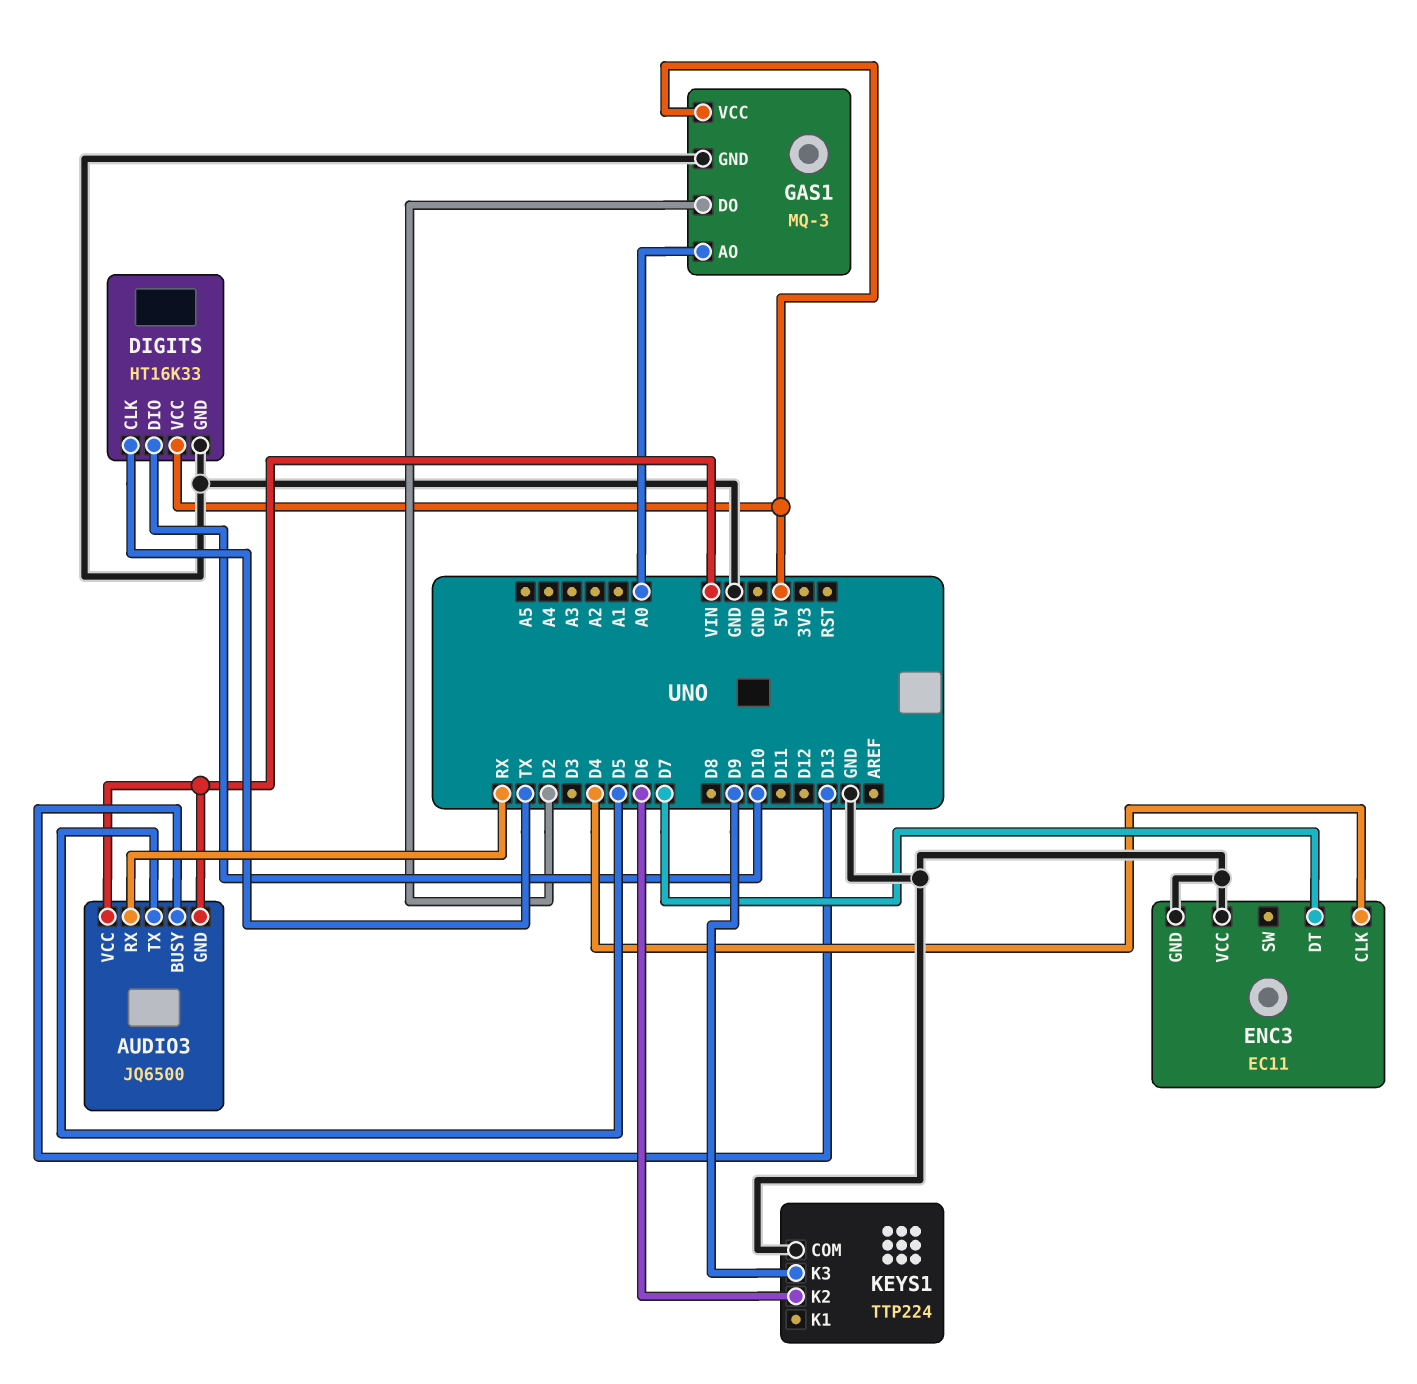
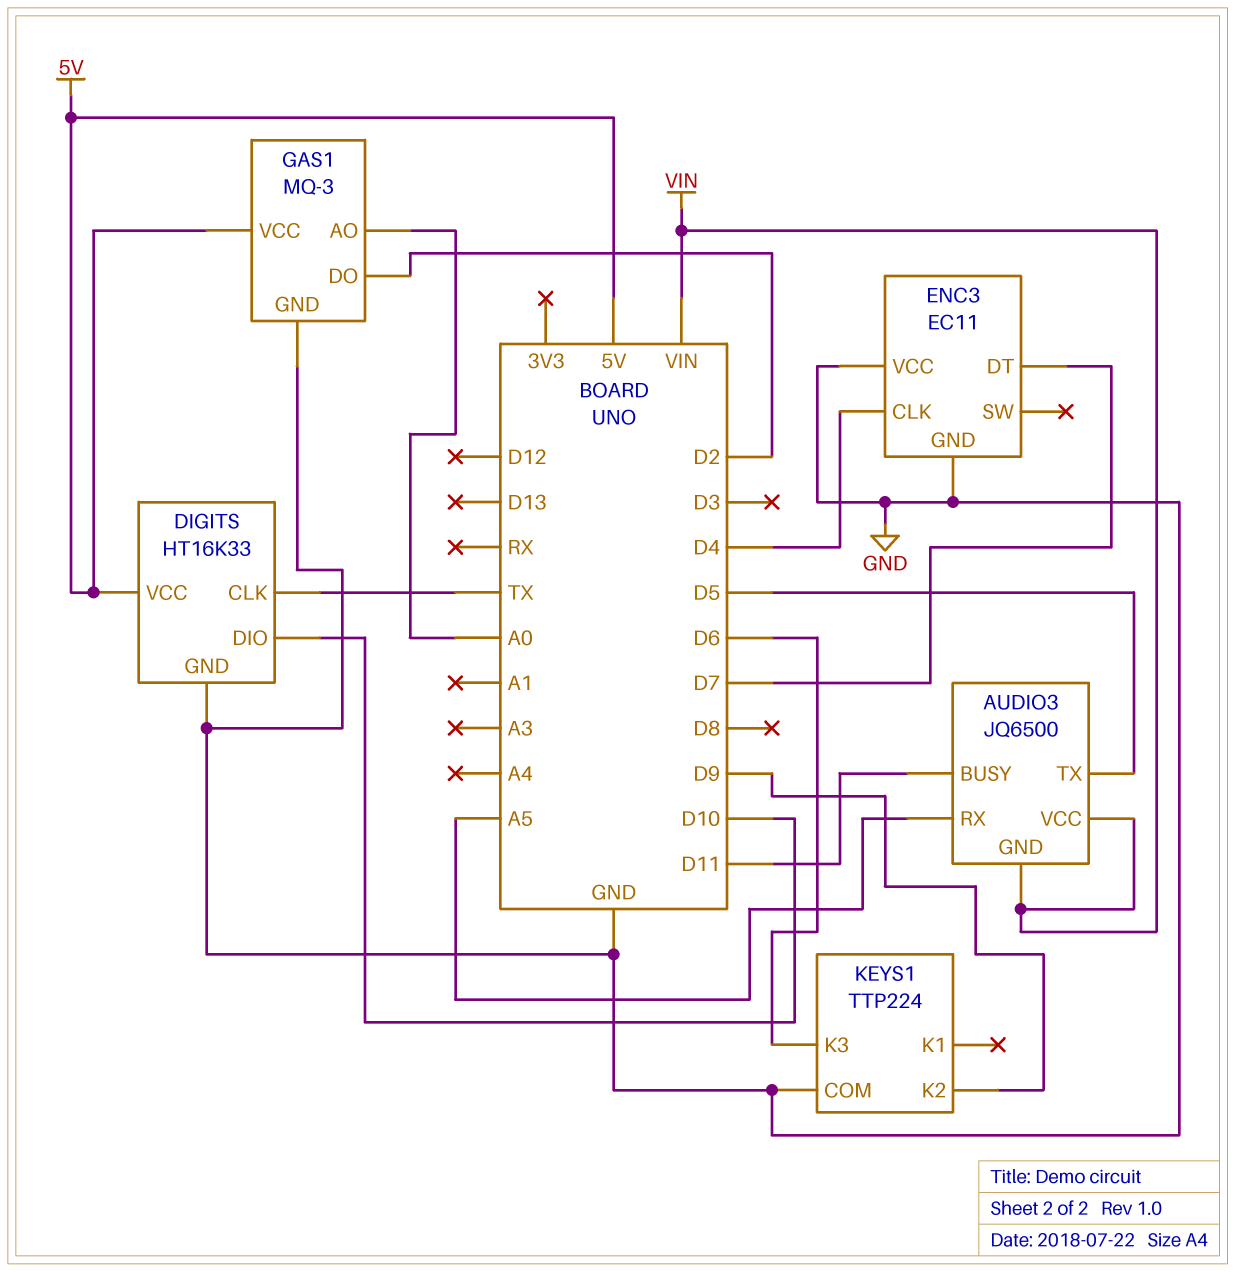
AUDIO3 pin BUSY: D13 -> D11
AUDIO3 pin RX: RX -> A5
KEYS1 pin K2: D6 -> D9
KEYS1 pin K3: D9 -> D6

